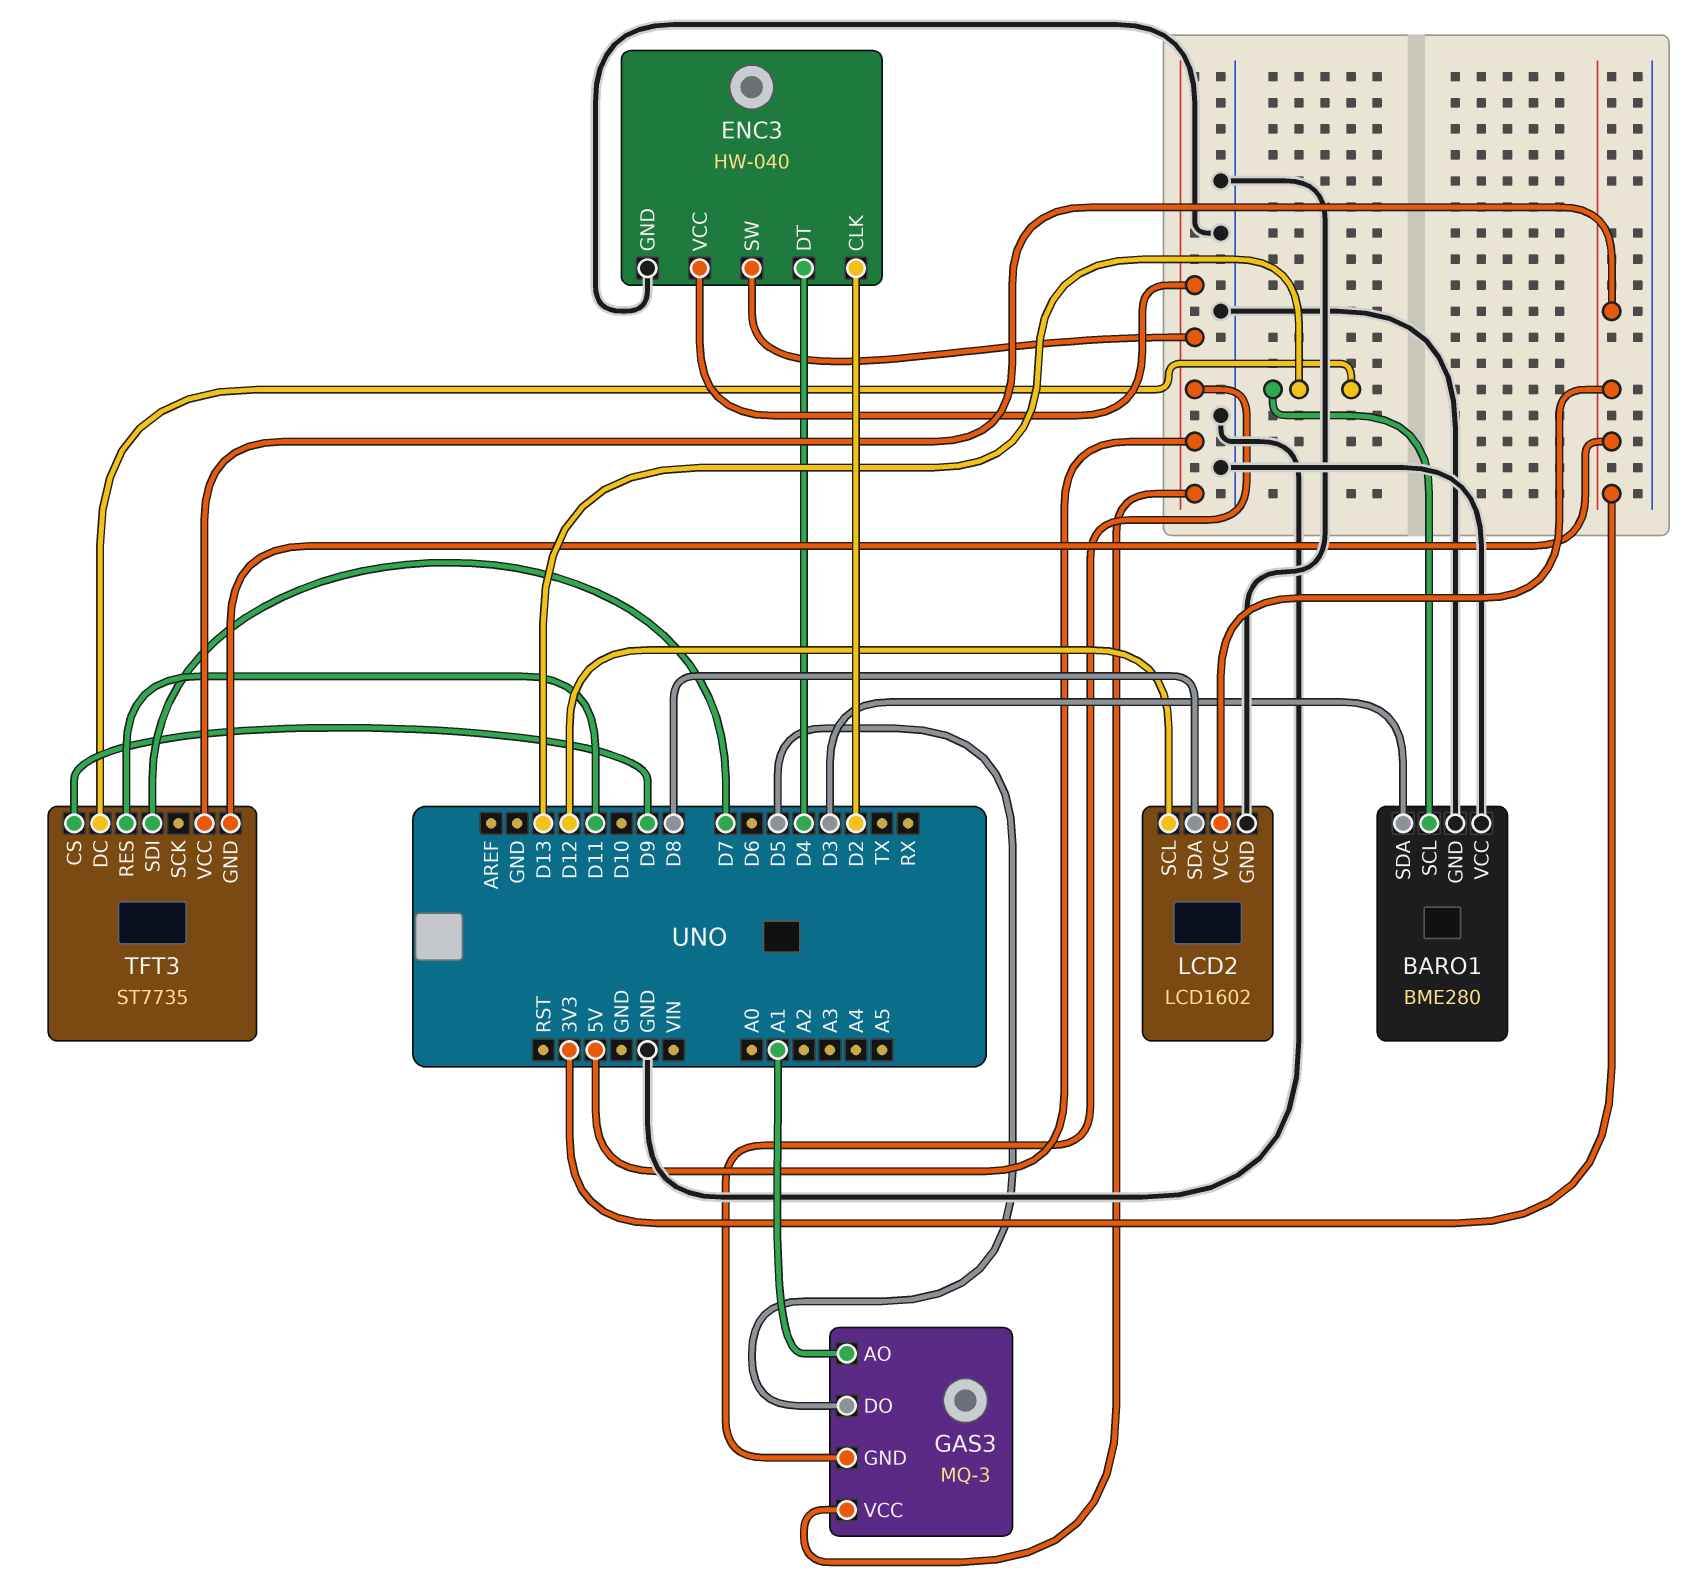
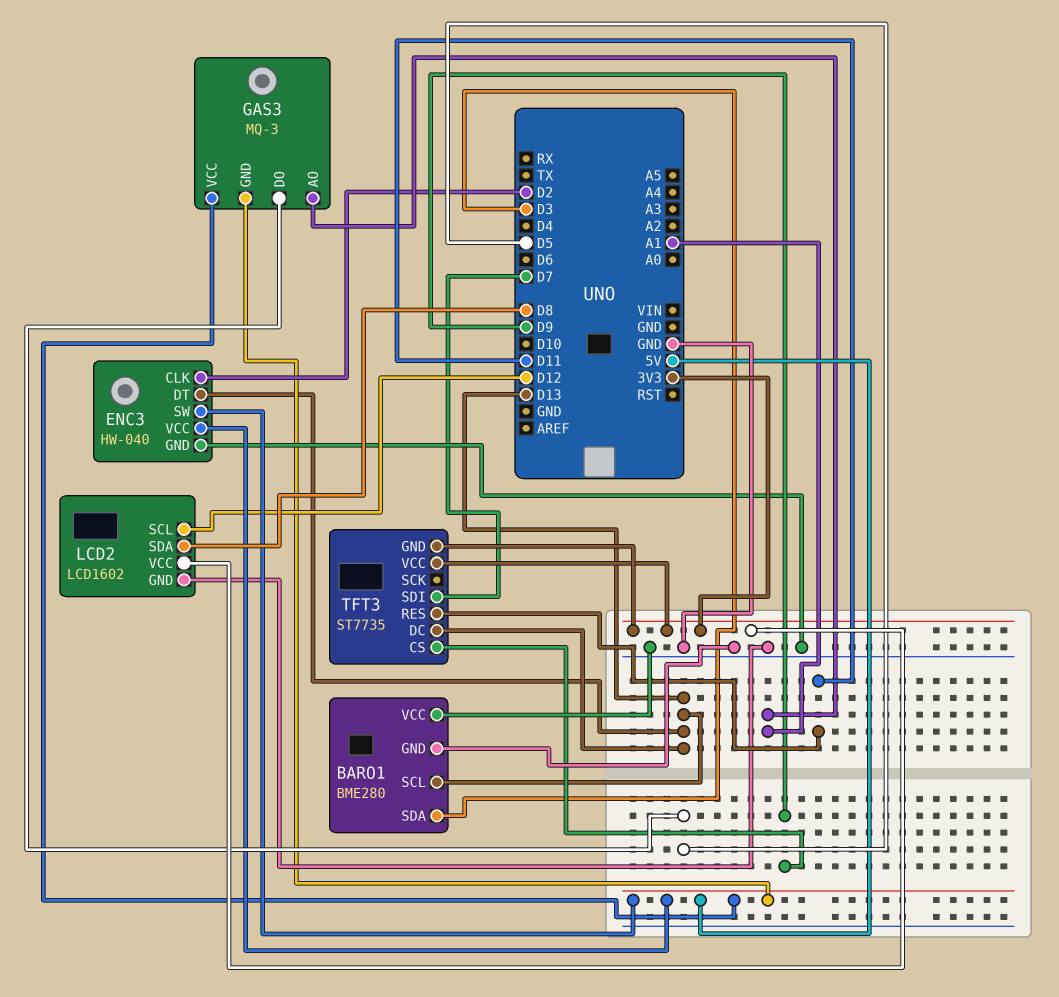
ENC3 pin DT: D4 -> D13

